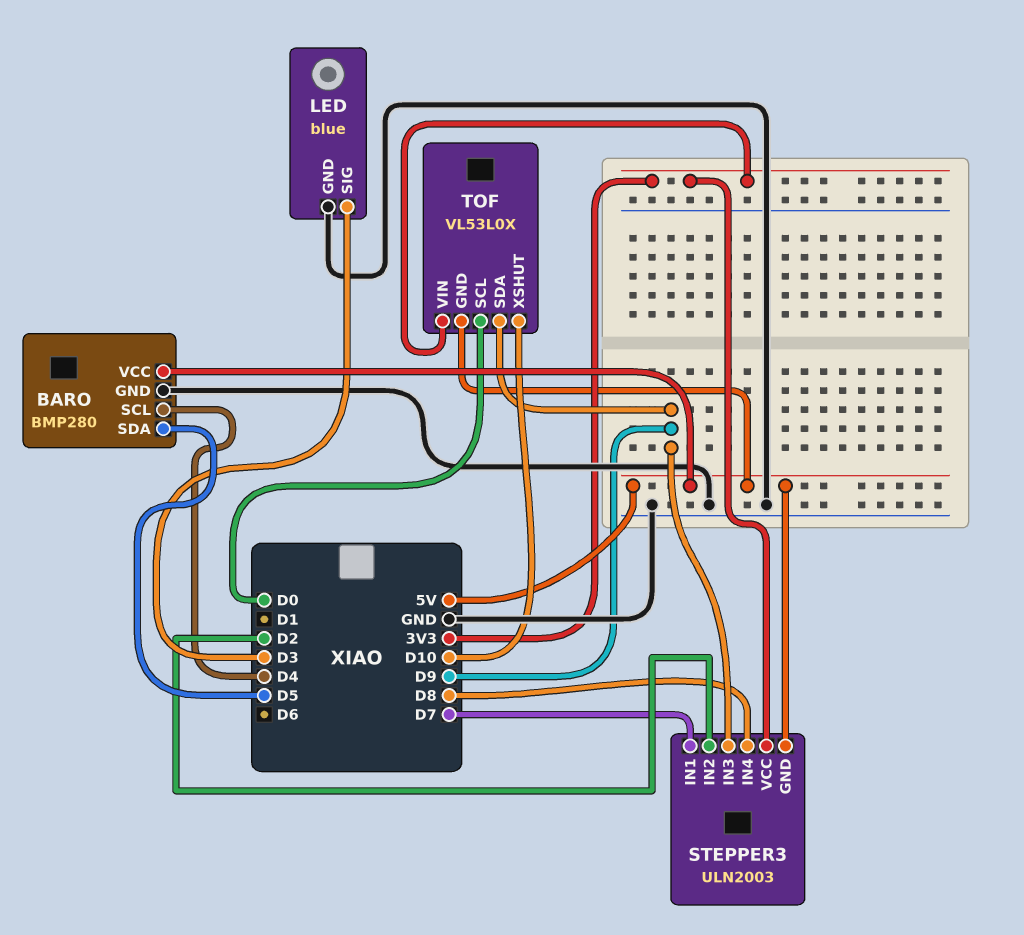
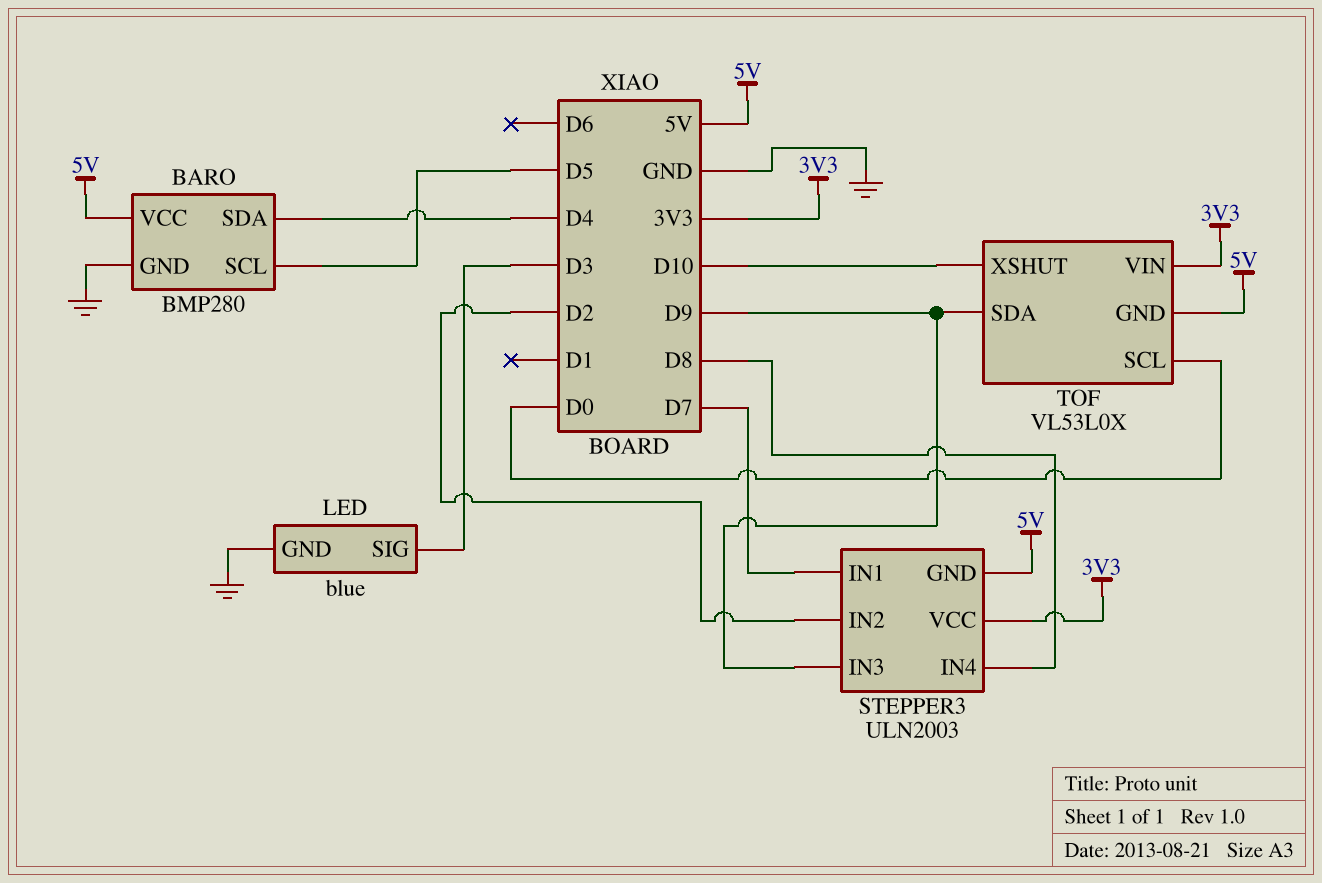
BARO pin SCL: D4 -> D5
BARO pin SDA: D5 -> D4

